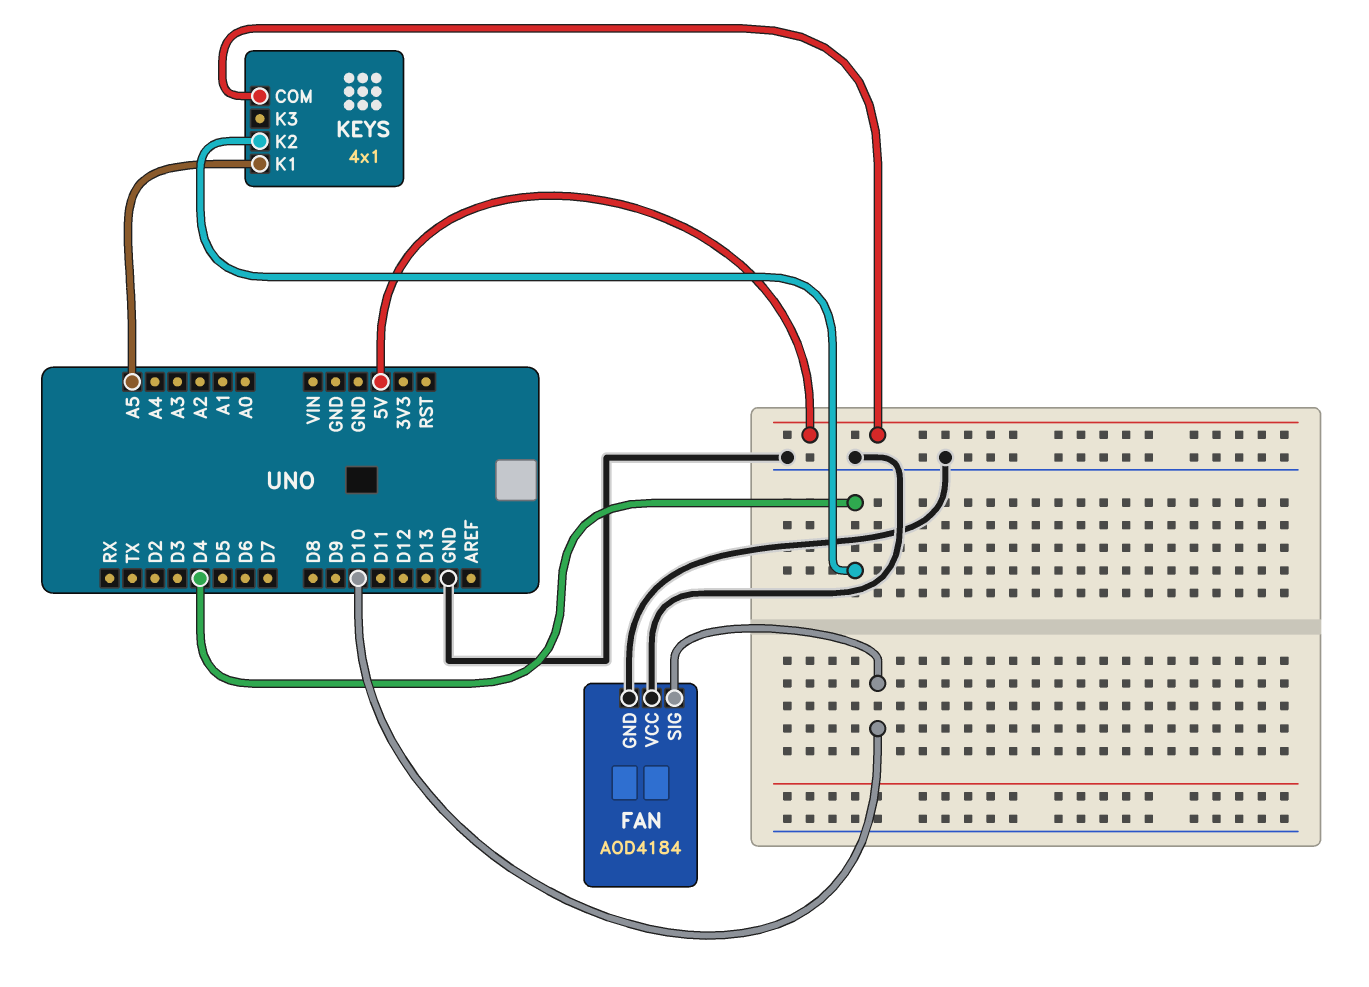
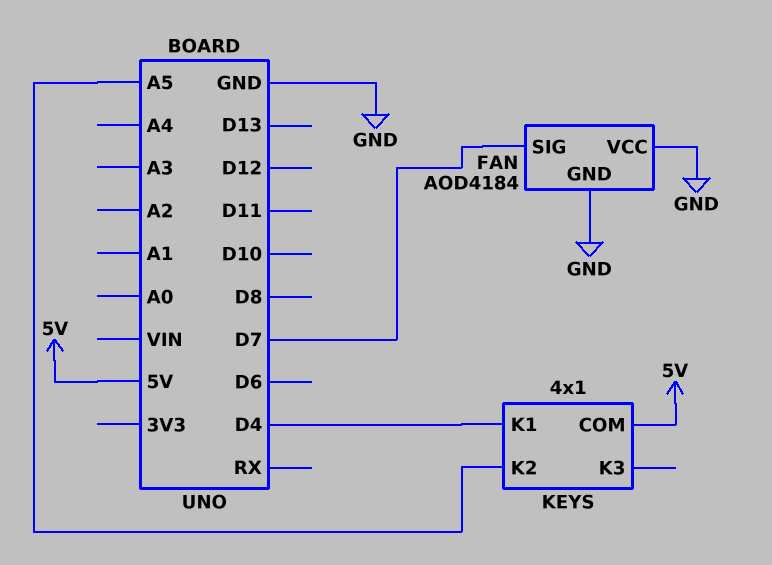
FAN pin SIG: D10 -> D7
KEYS pin K1: A5 -> D4
KEYS pin K2: D4 -> A5

